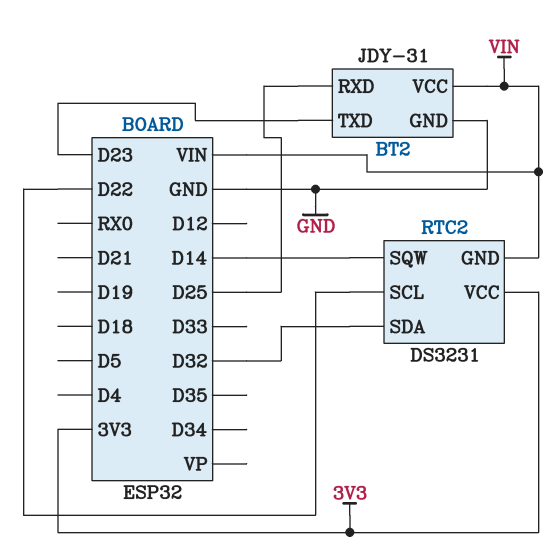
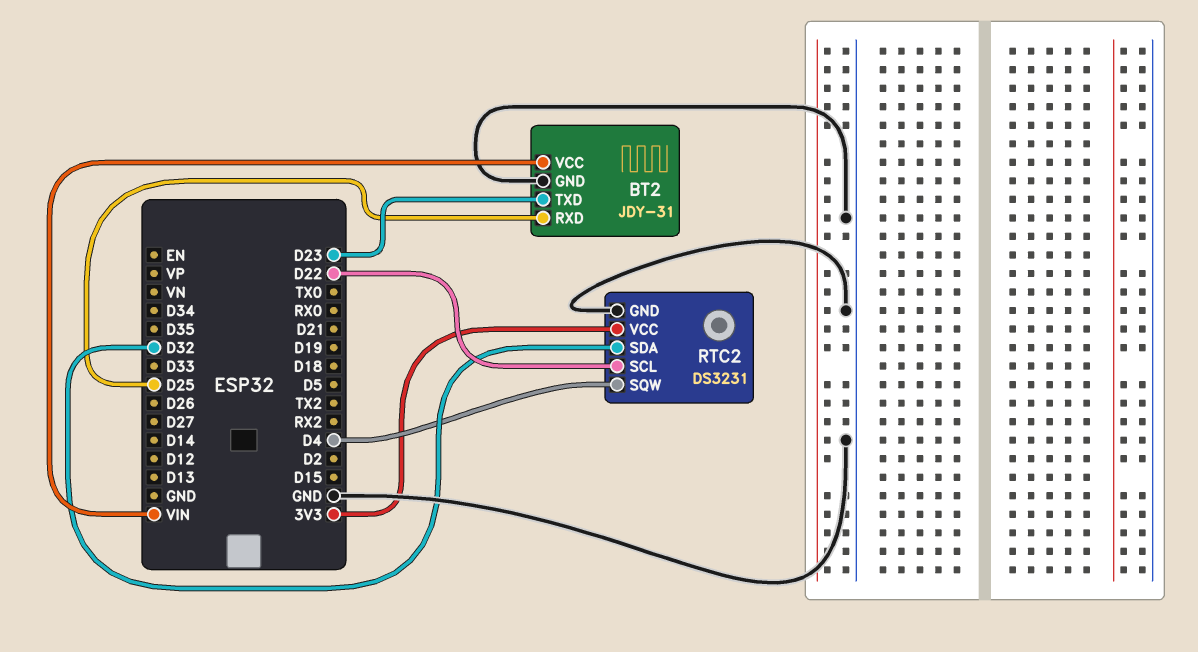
RTC2 pin GND: VIN -> GND
RTC2 pin SQW: D14 -> D4

